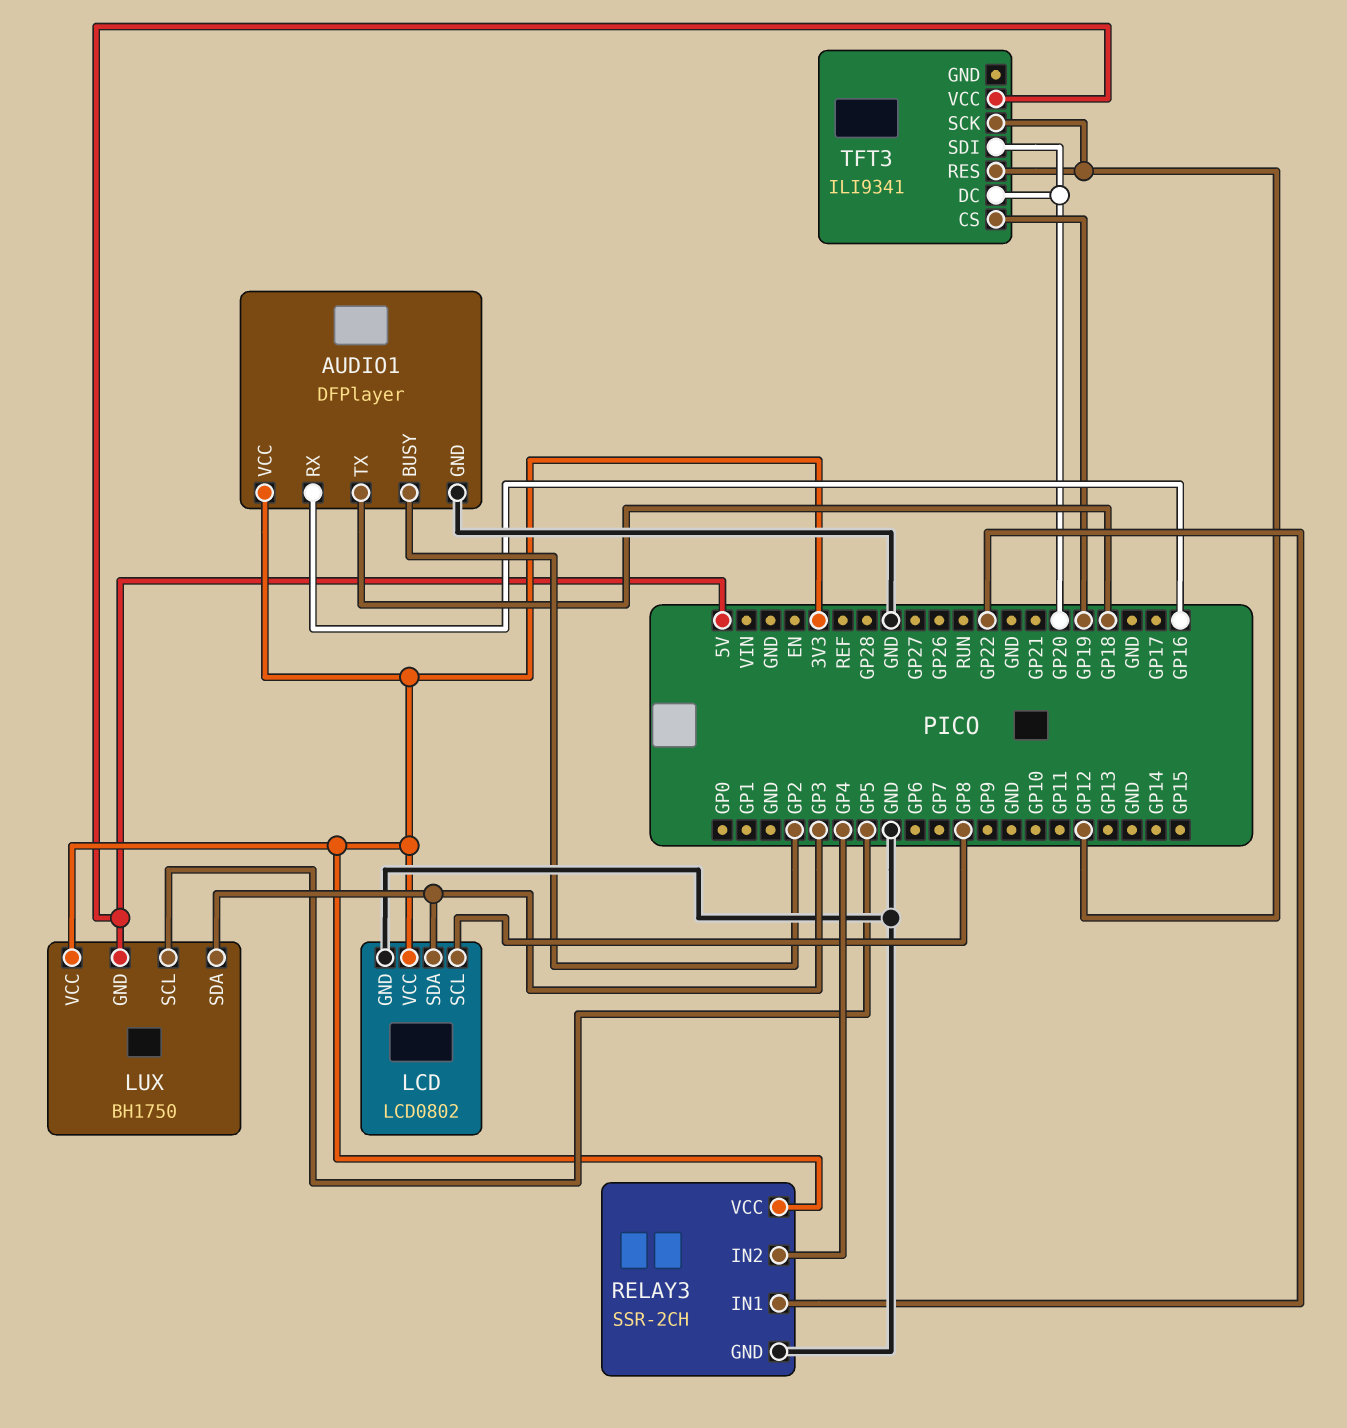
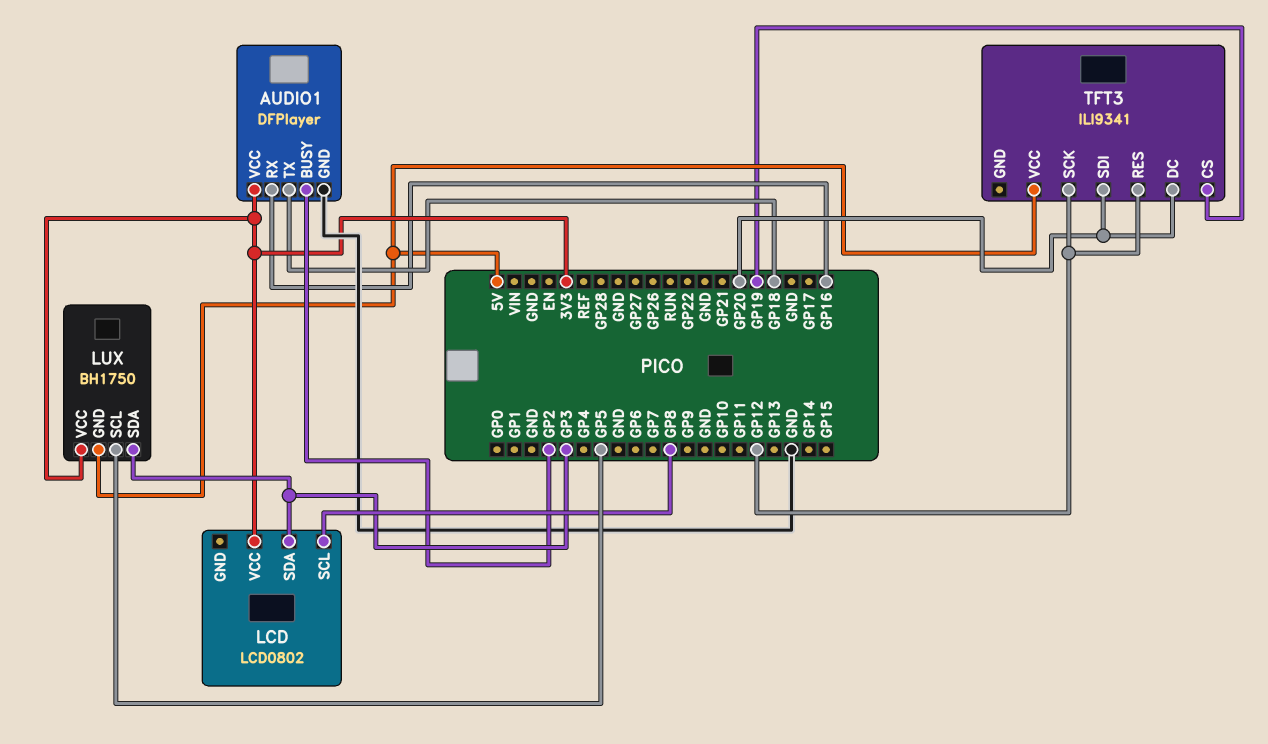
LCD pin GND: GND -> none
RELAY3: SSR-2CH -> none
RELAY3 pin GND: GND -> none
RELAY3 pin IN1: GP22 -> none
RELAY3 pin IN2: GP4 -> none
RELAY3 pin VCC: 3V3 -> none

